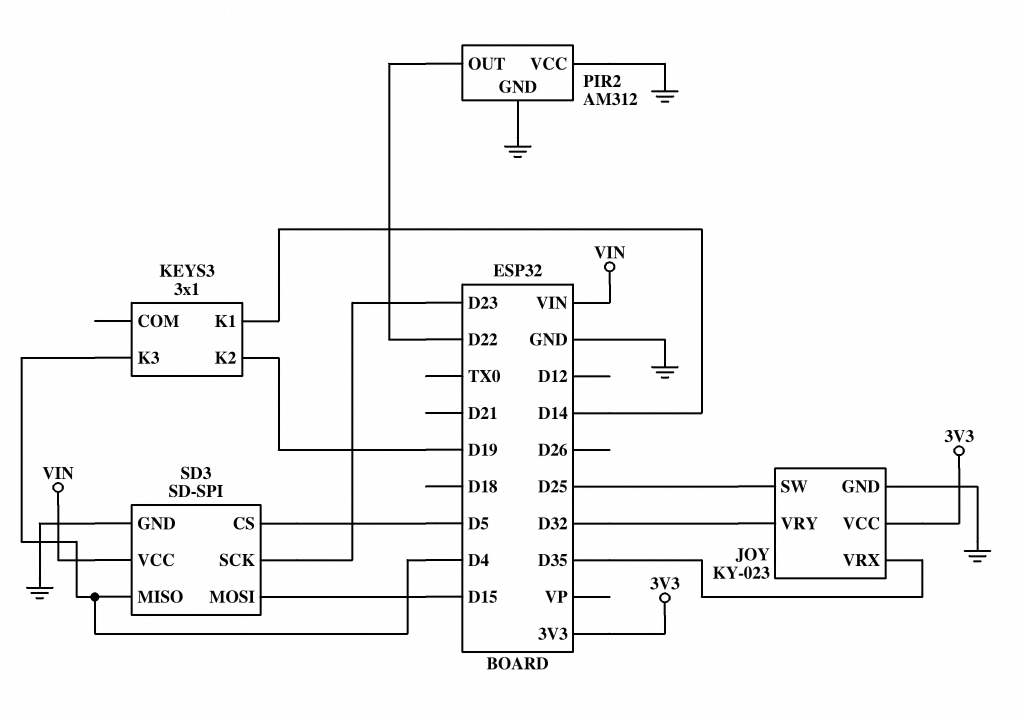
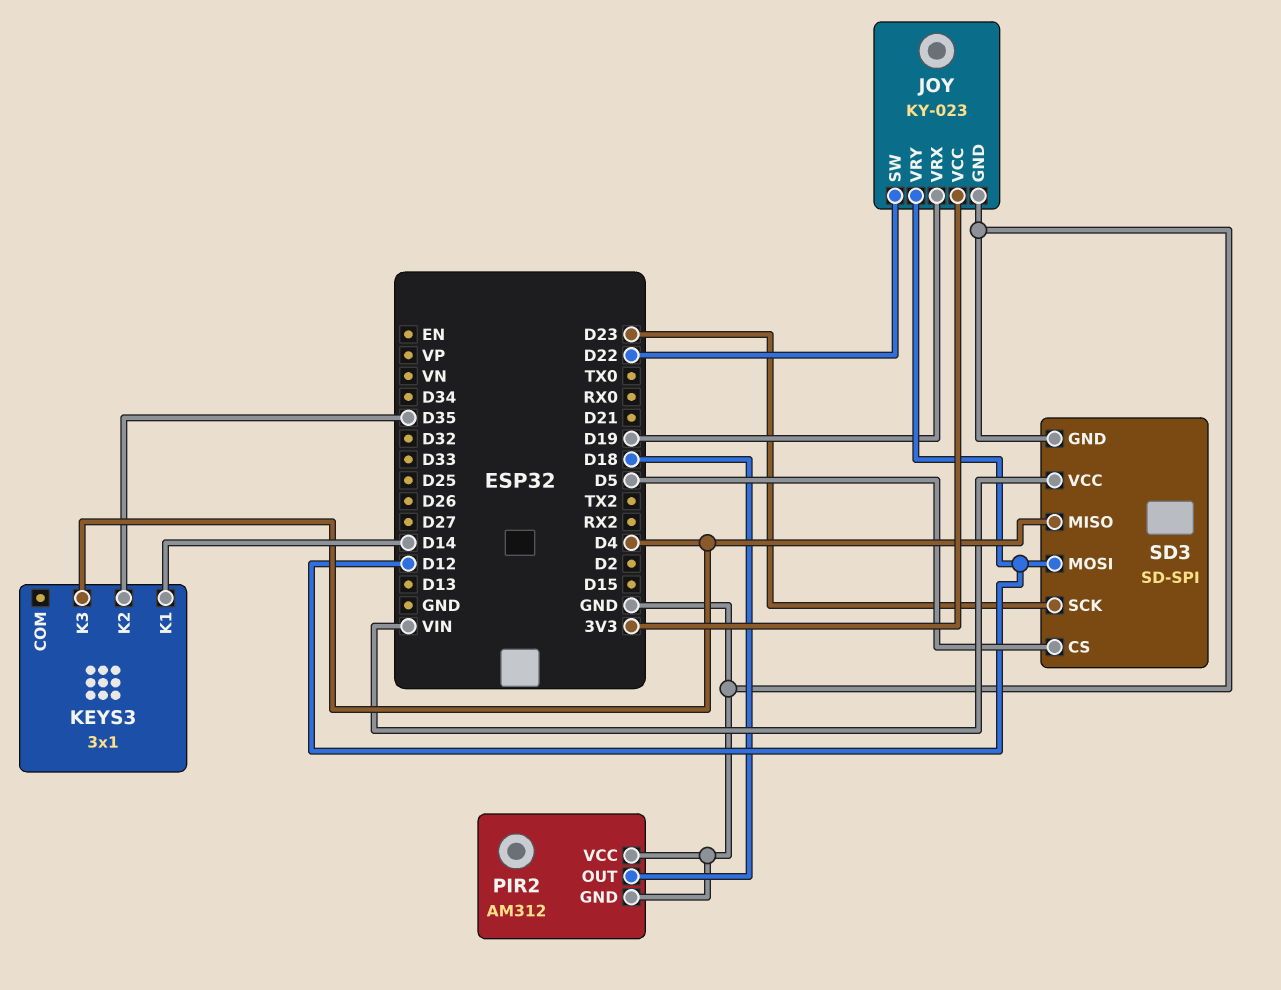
JOY pin SW: D25 -> D22
JOY pin VRX: D35 -> D19
JOY pin VRY: D32 -> D12
KEYS3 pin K2: D19 -> D35
PIR2 pin OUT: D22 -> D18
SD3 pin MOSI: D15 -> D12

